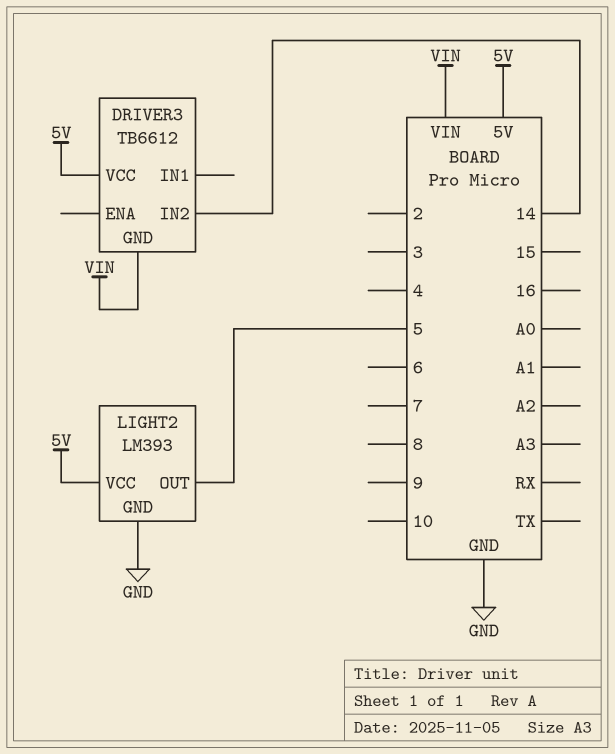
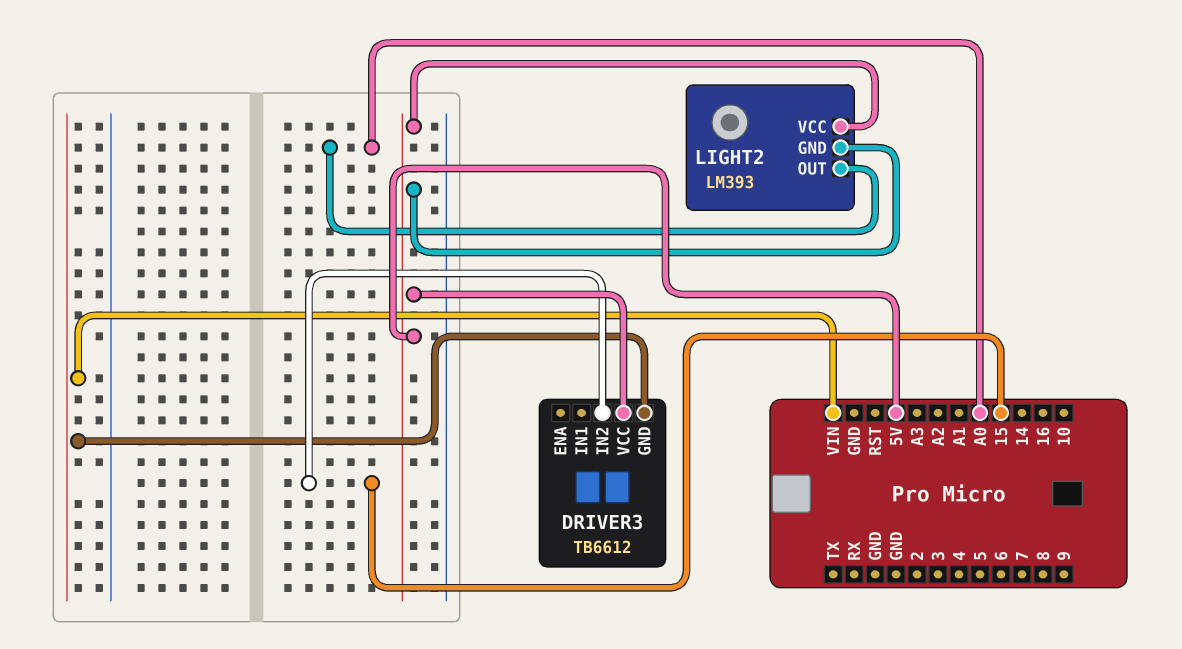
DRIVER3 pin IN2: 14 -> 15
LIGHT2 pin GND: GND -> 5V
LIGHT2 pin OUT: 5 -> A0

